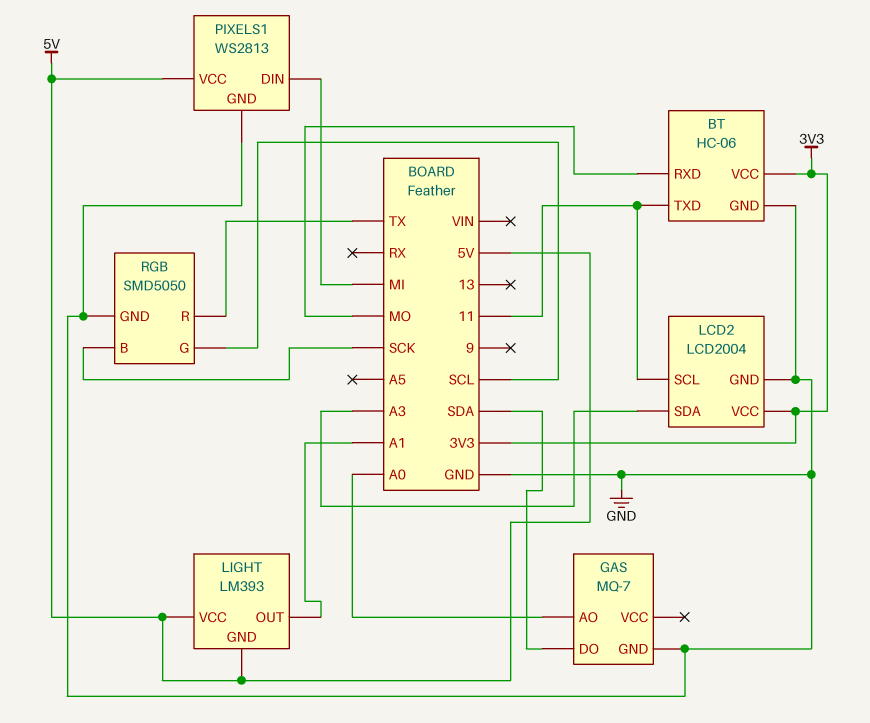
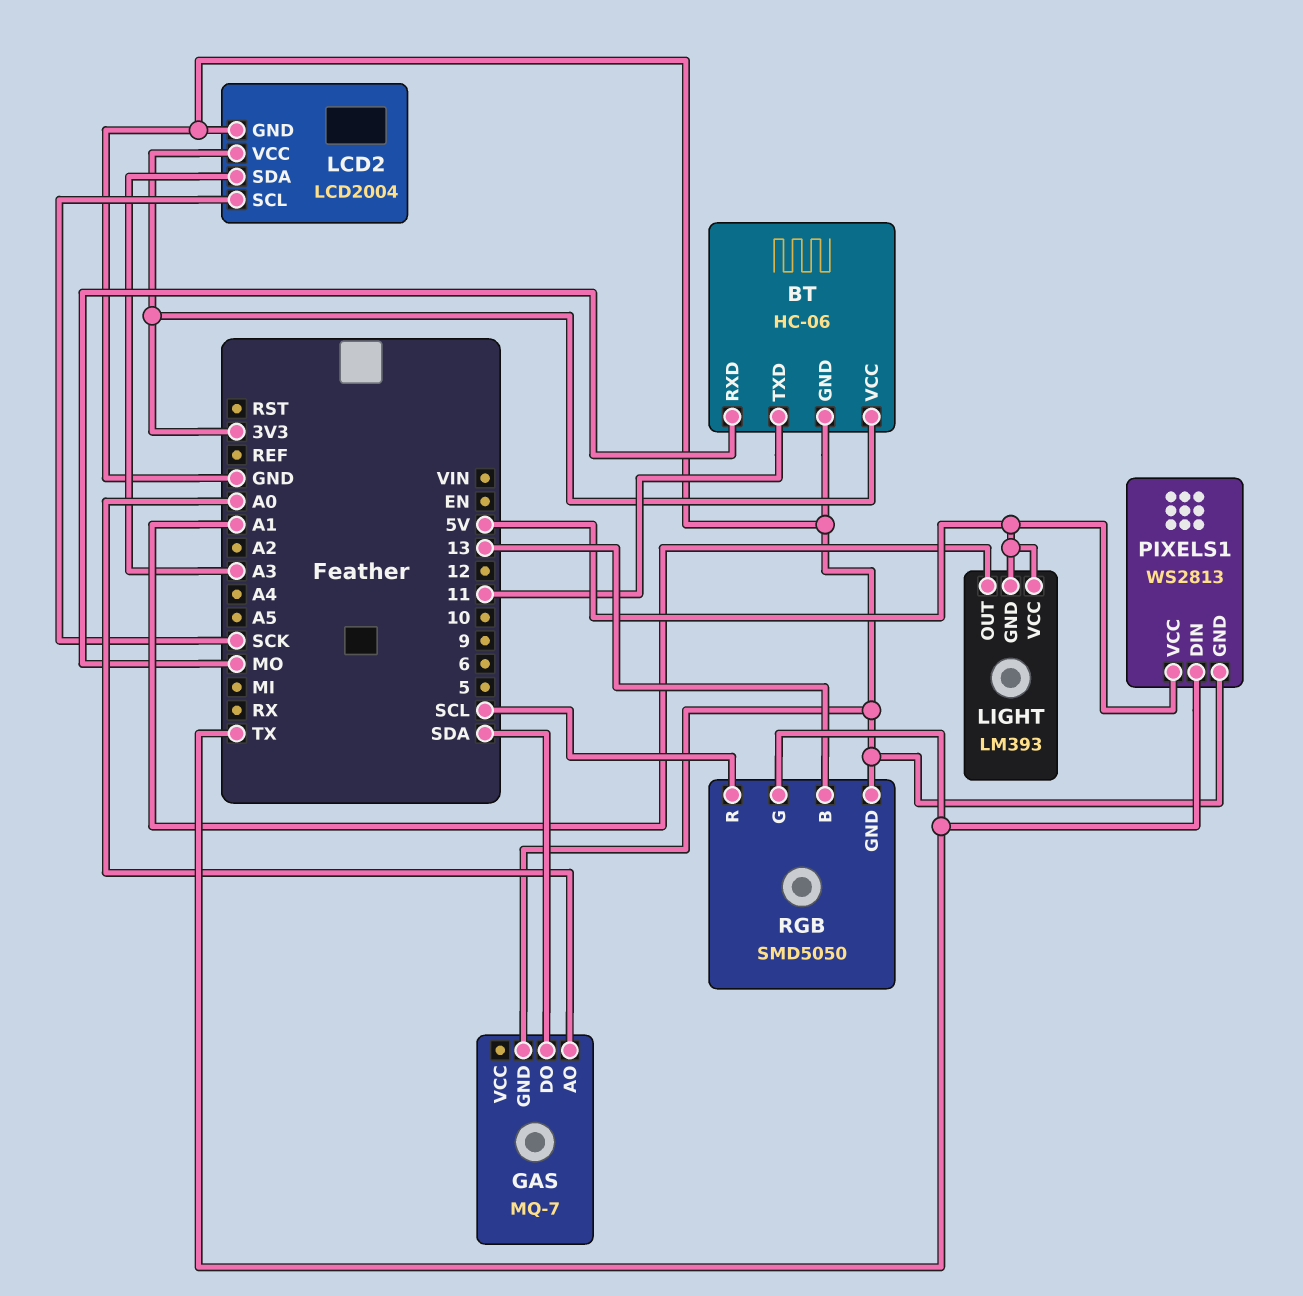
LCD2 pin SCL: 11 -> SCK
PIXELS1 pin DIN: MI -> TX
RGB pin B: SCK -> 13
RGB pin G: SCL -> TX
RGB pin R: TX -> SCL

